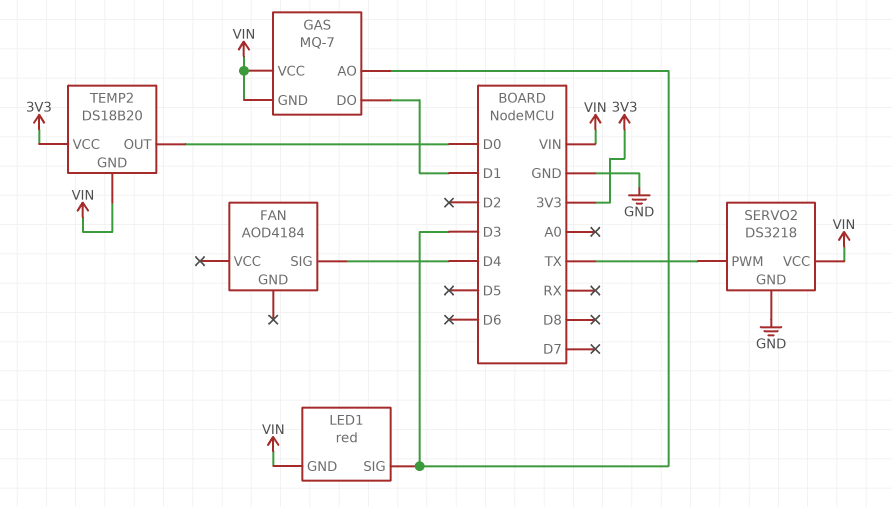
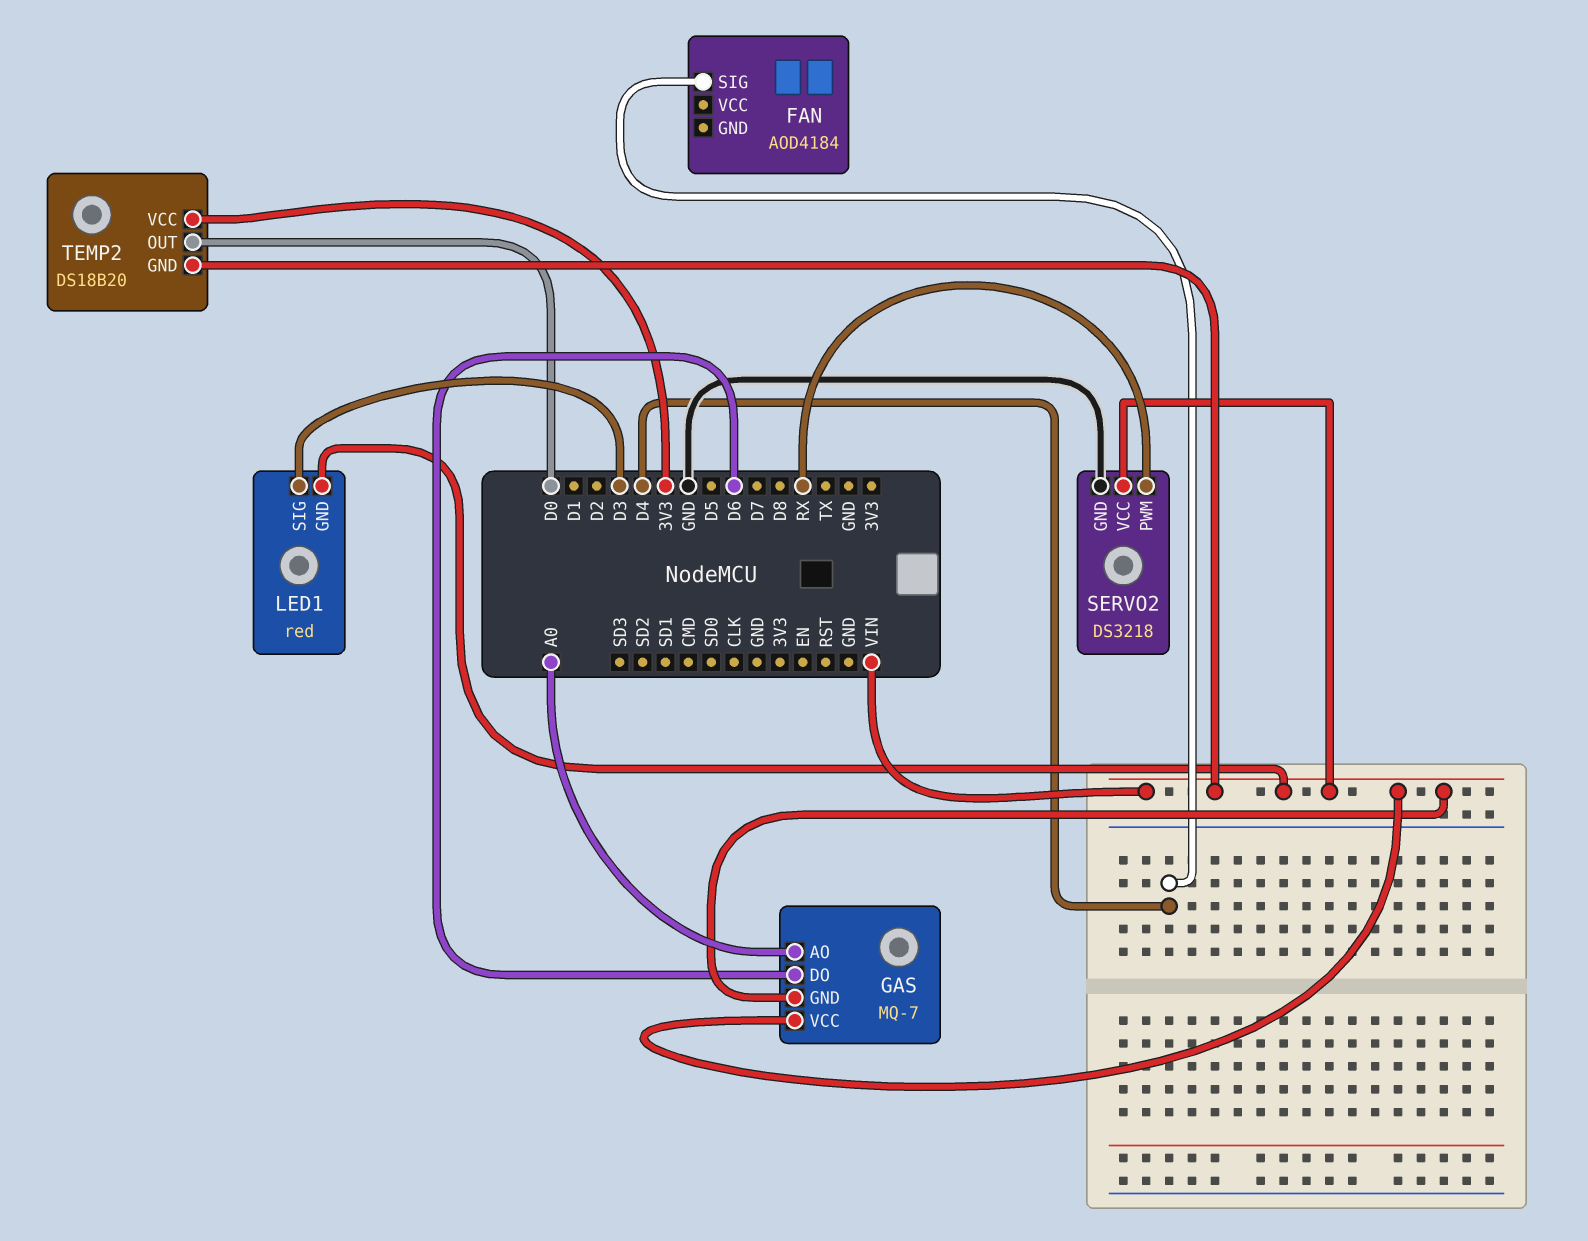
GAS pin AO: D3 -> A0
GAS pin DO: D1 -> D6
SERVO2 pin PWM: TX -> RX

